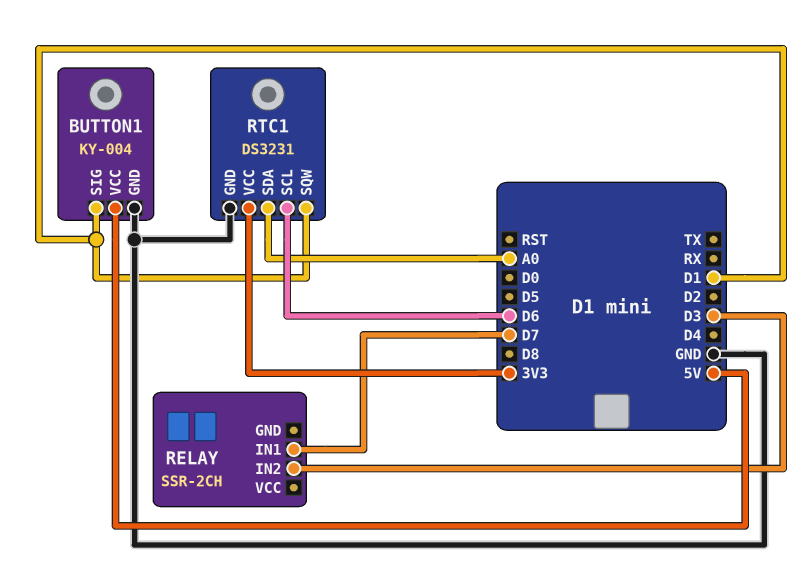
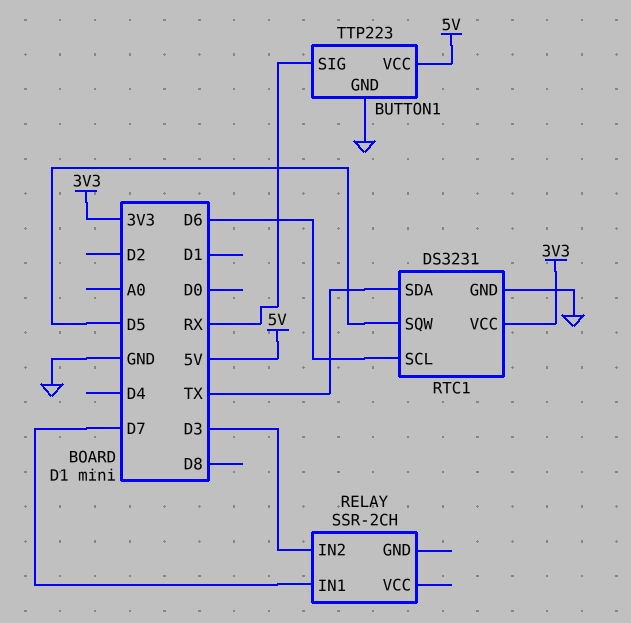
BUTTON1: KY-004 -> TTP223
BUTTON1 pin SIG: D1 -> RX
RTC1 pin SDA: A0 -> TX
RTC1 pin SQW: D1 -> D5

